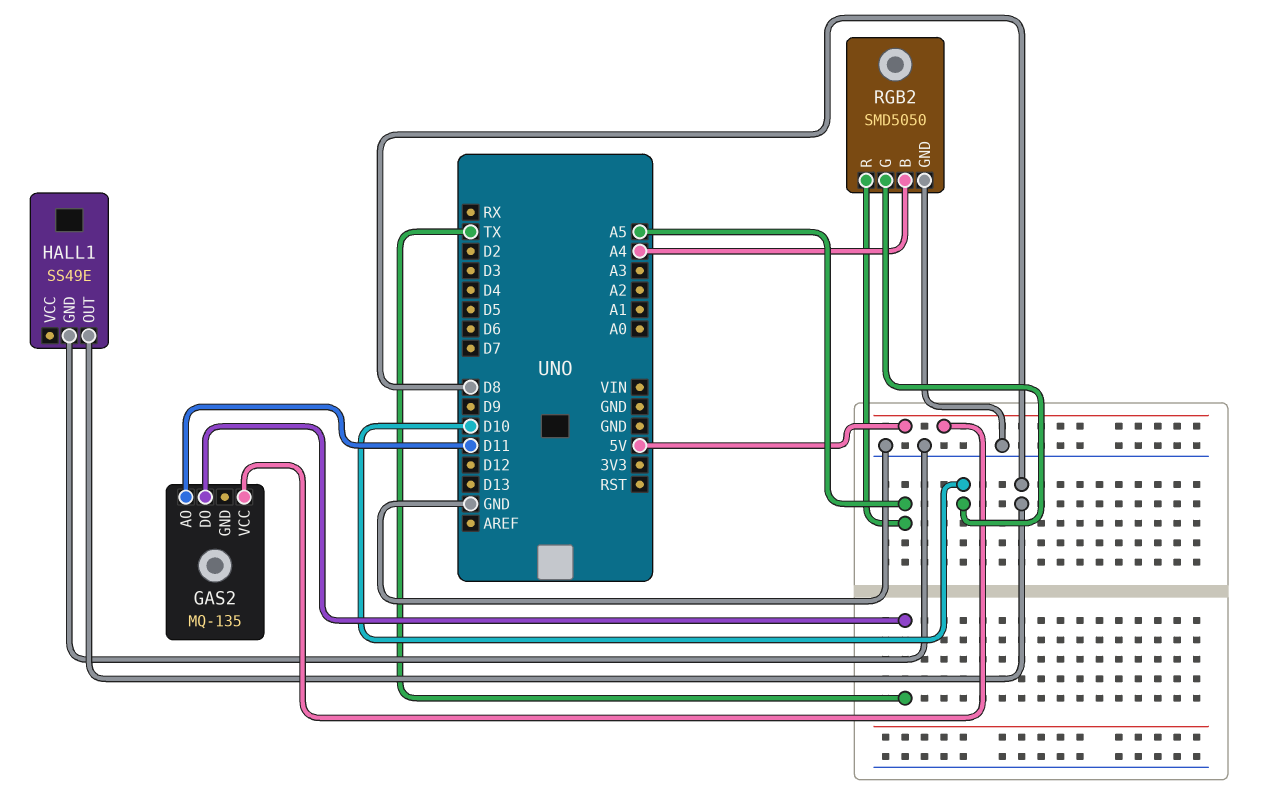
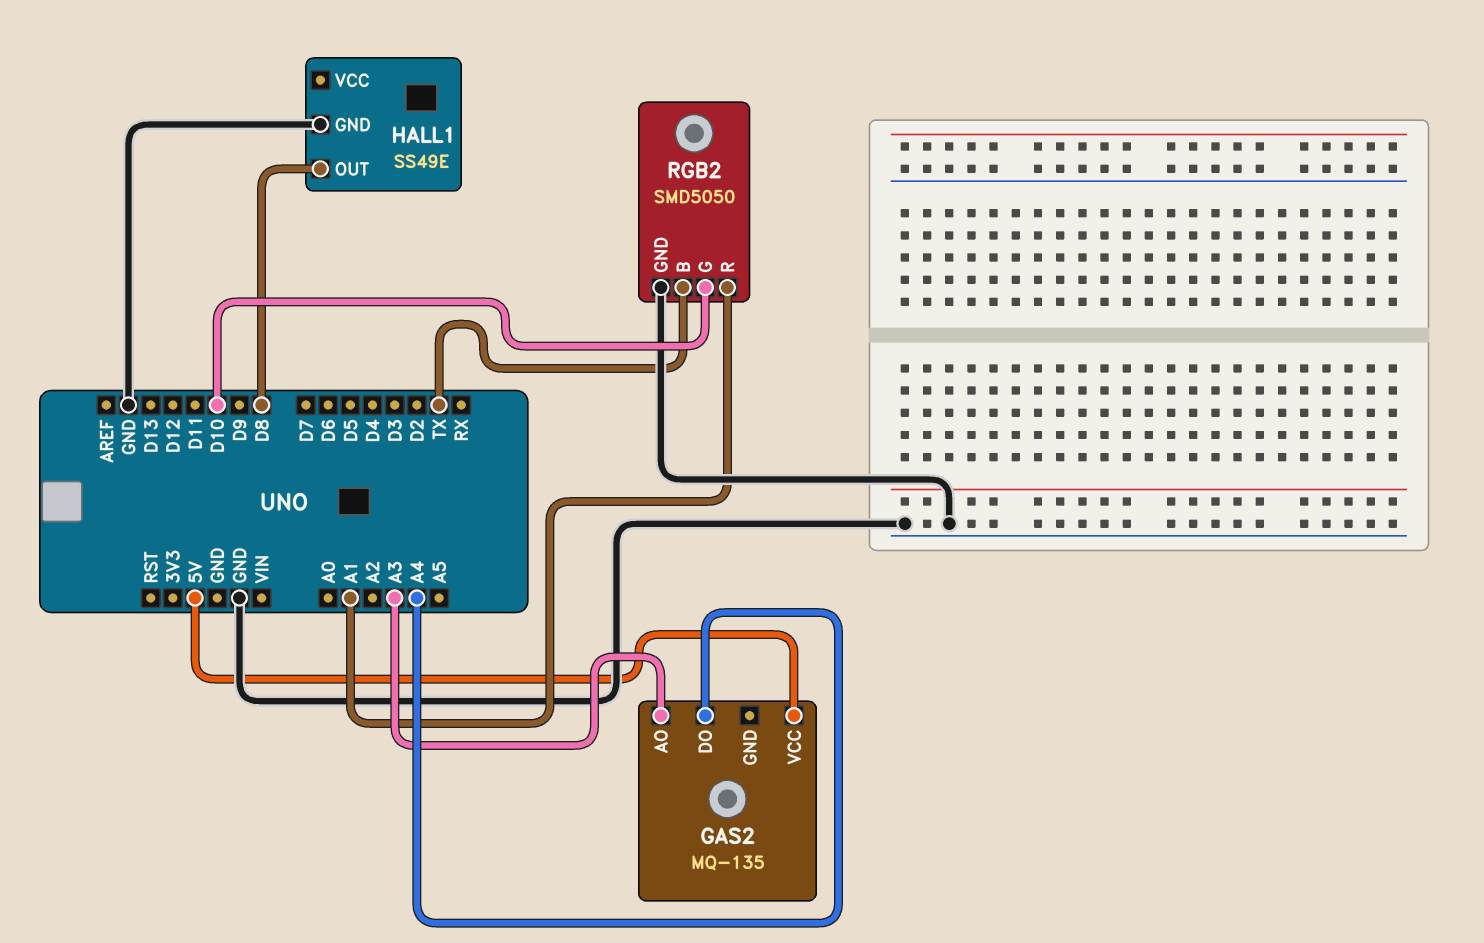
GAS2 pin AO: D11 -> A3
GAS2 pin DO: TX -> A4
RGB2 pin B: A4 -> TX
RGB2 pin R: A5 -> A1

